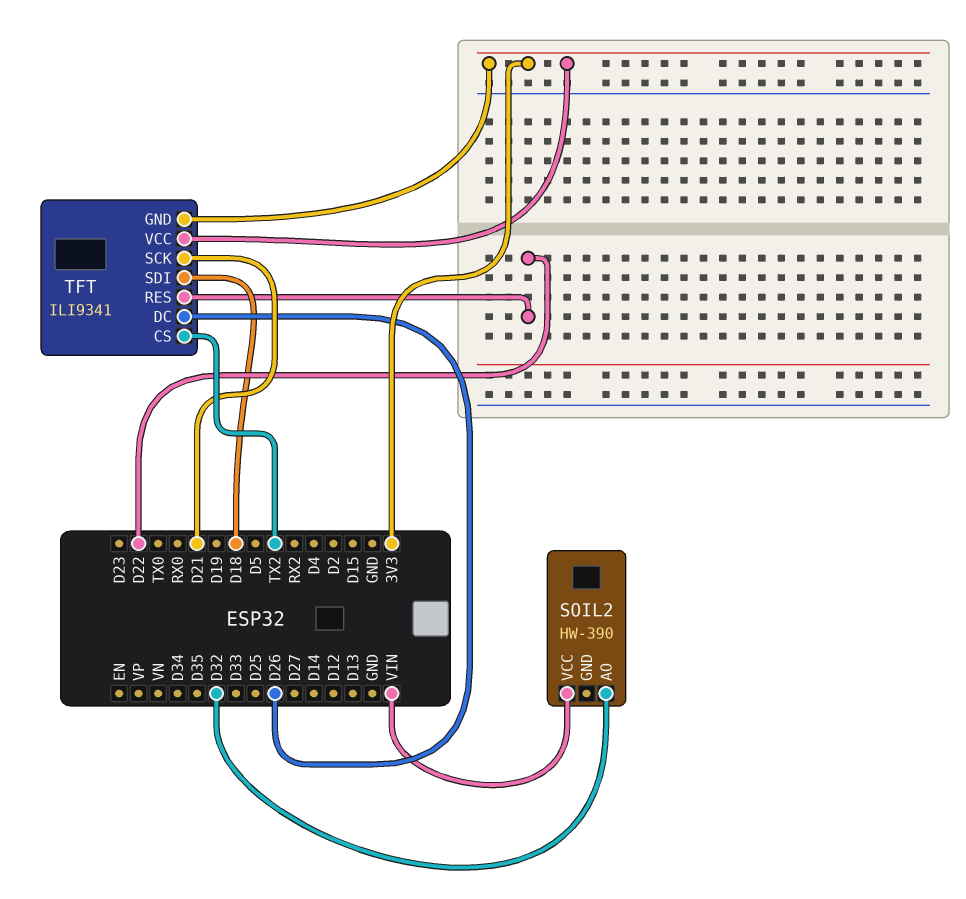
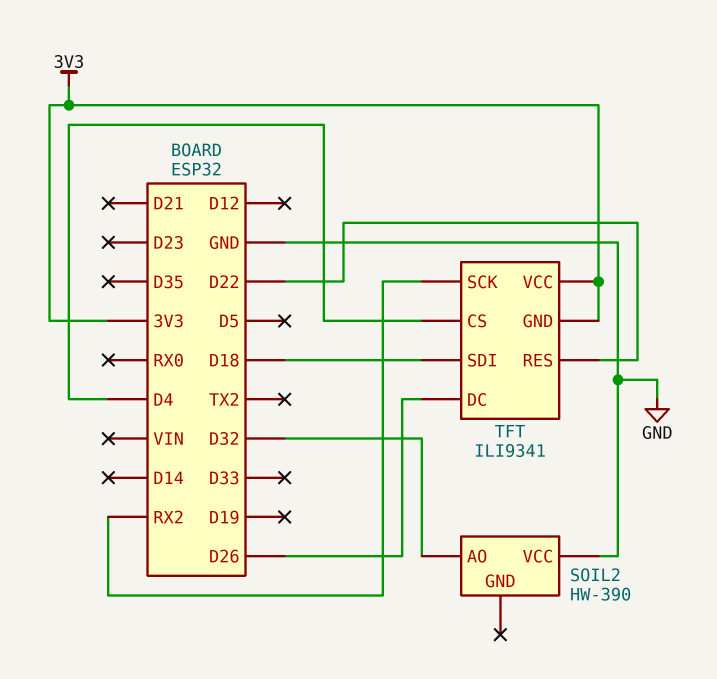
SOIL2 pin VCC: VIN -> GND
TFT pin CS: TX2 -> D4
TFT pin SCK: D21 -> RX2

